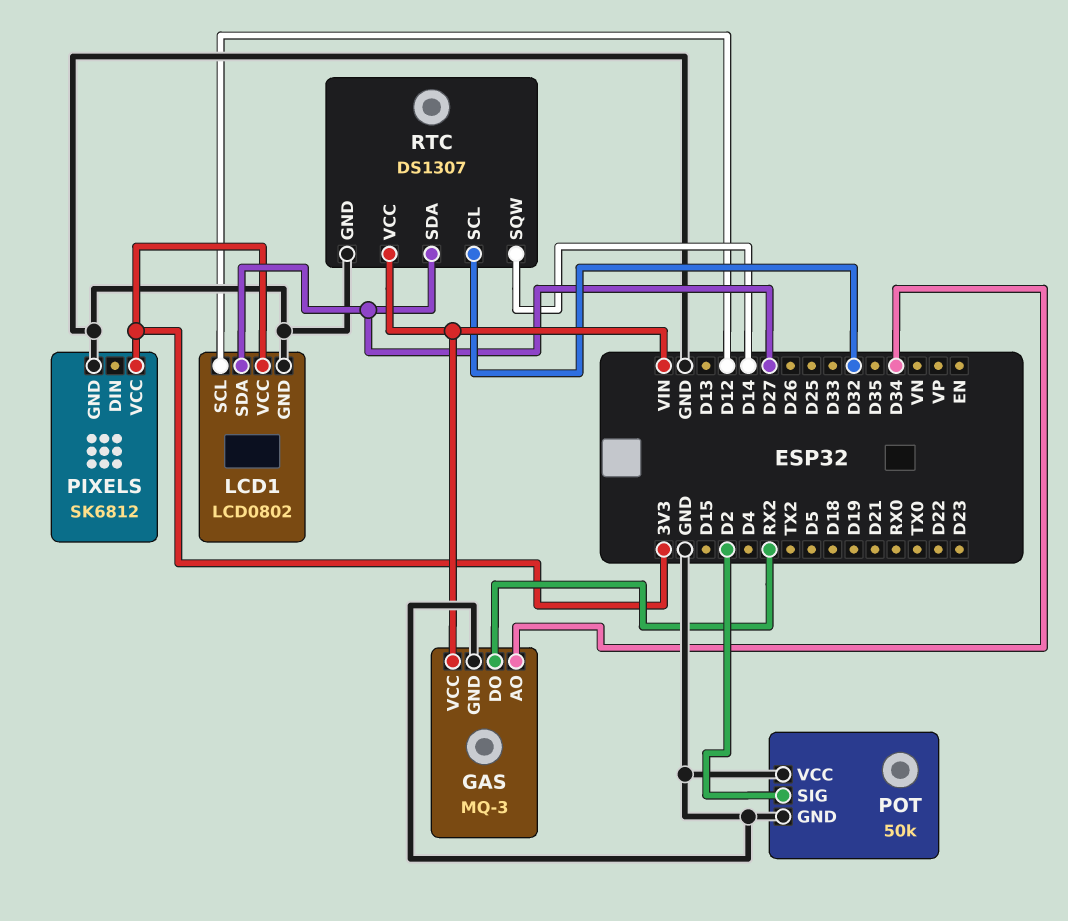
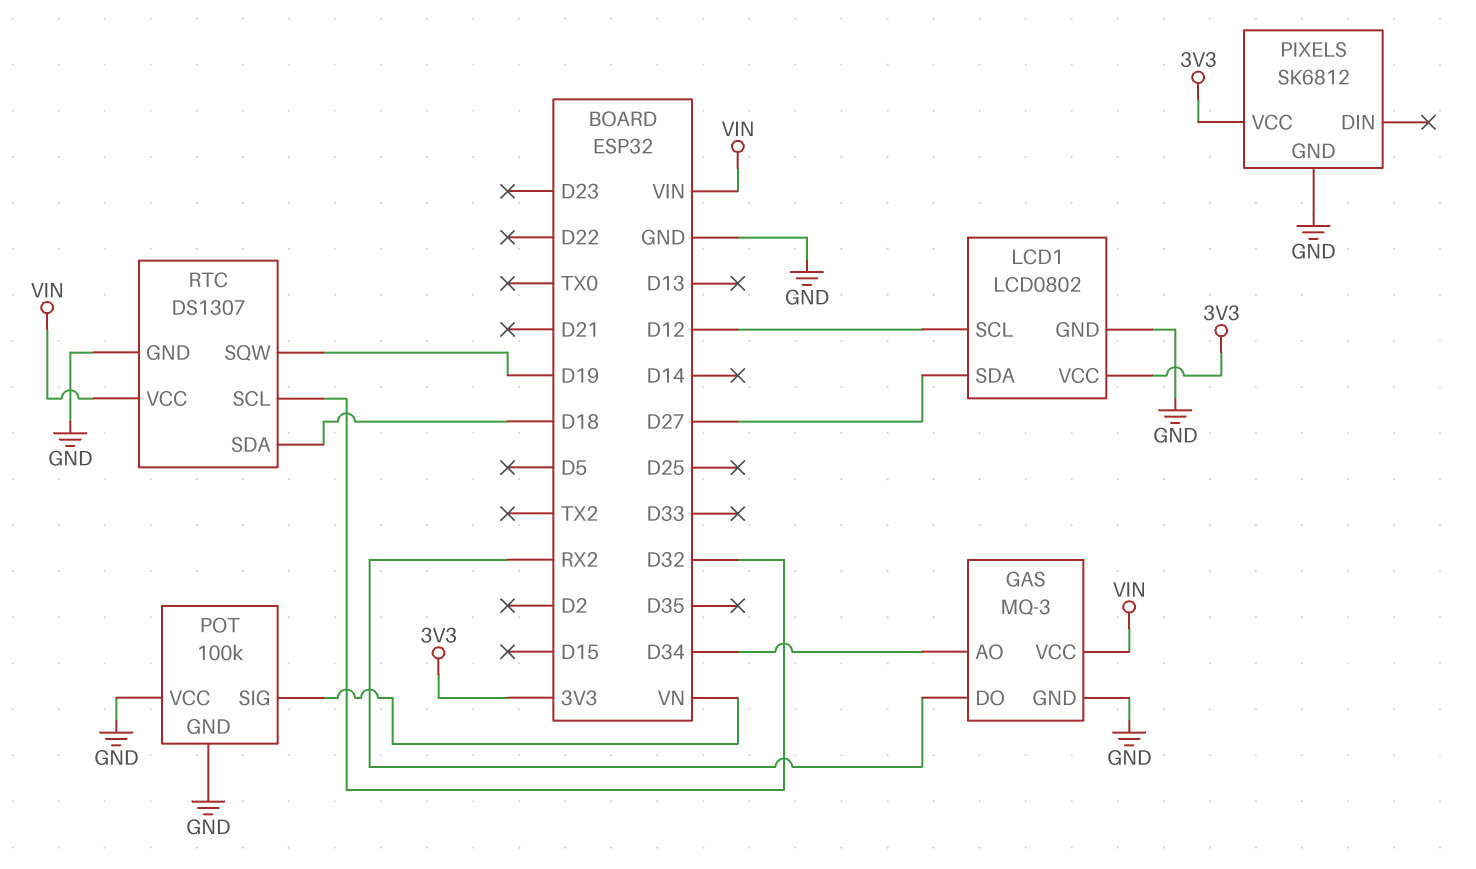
POT: 50k -> 100k
POT pin SIG: D2 -> VN
RTC pin SDA: D27 -> D18
RTC pin SQW: D14 -> D19

